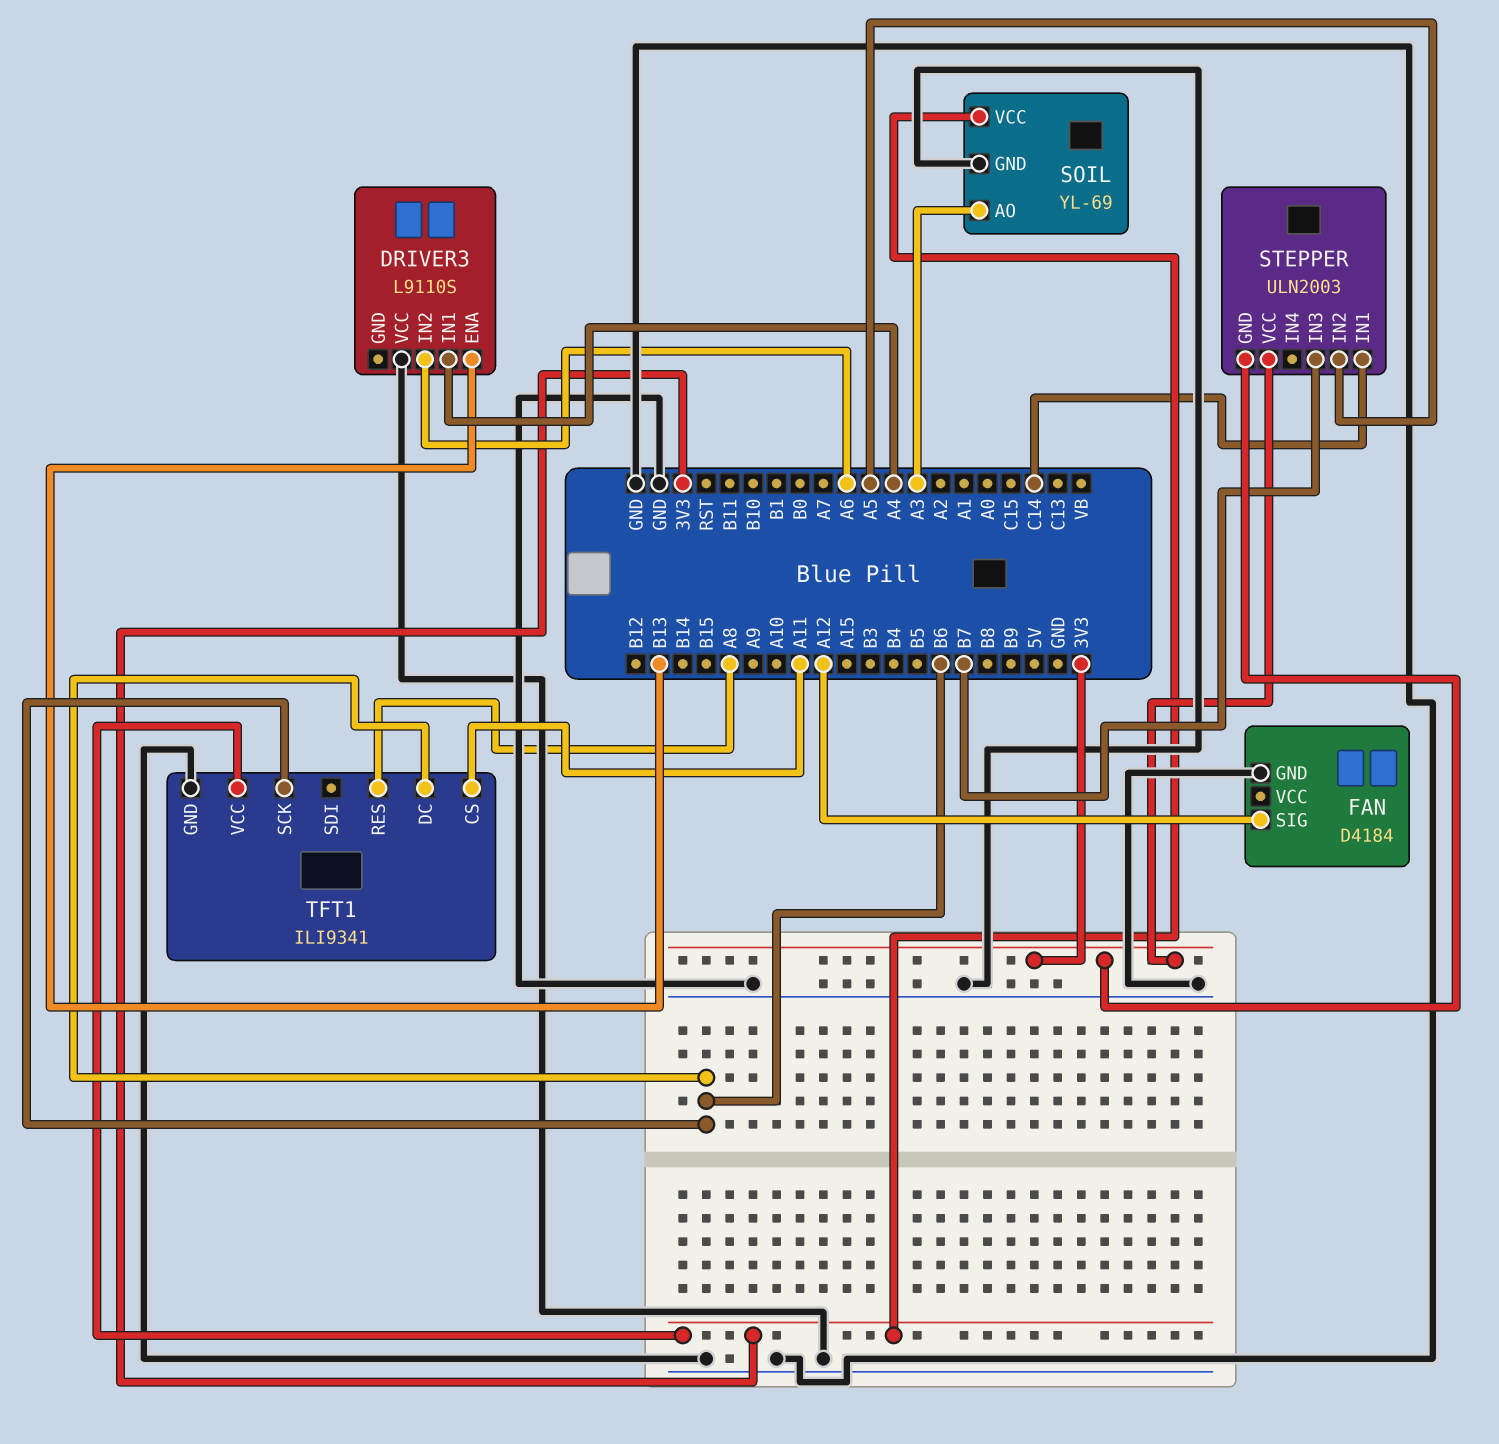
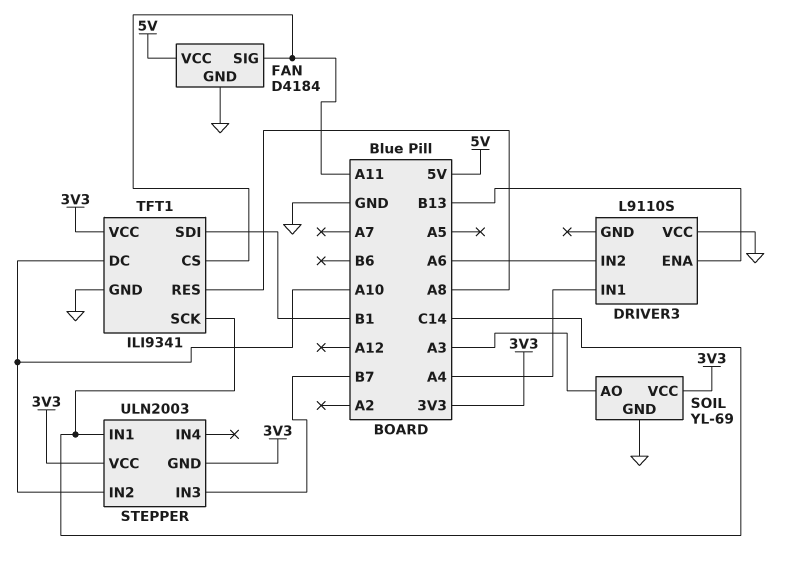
FAN pin SIG: A12 -> A11
FAN pin VCC: none -> 5V
STEPPER pin IN2: A5 -> A10
TFT1 pin DC: B6 -> A10
TFT1 pin SCK: B6 -> C14
TFT1 pin SDI: none -> B1

